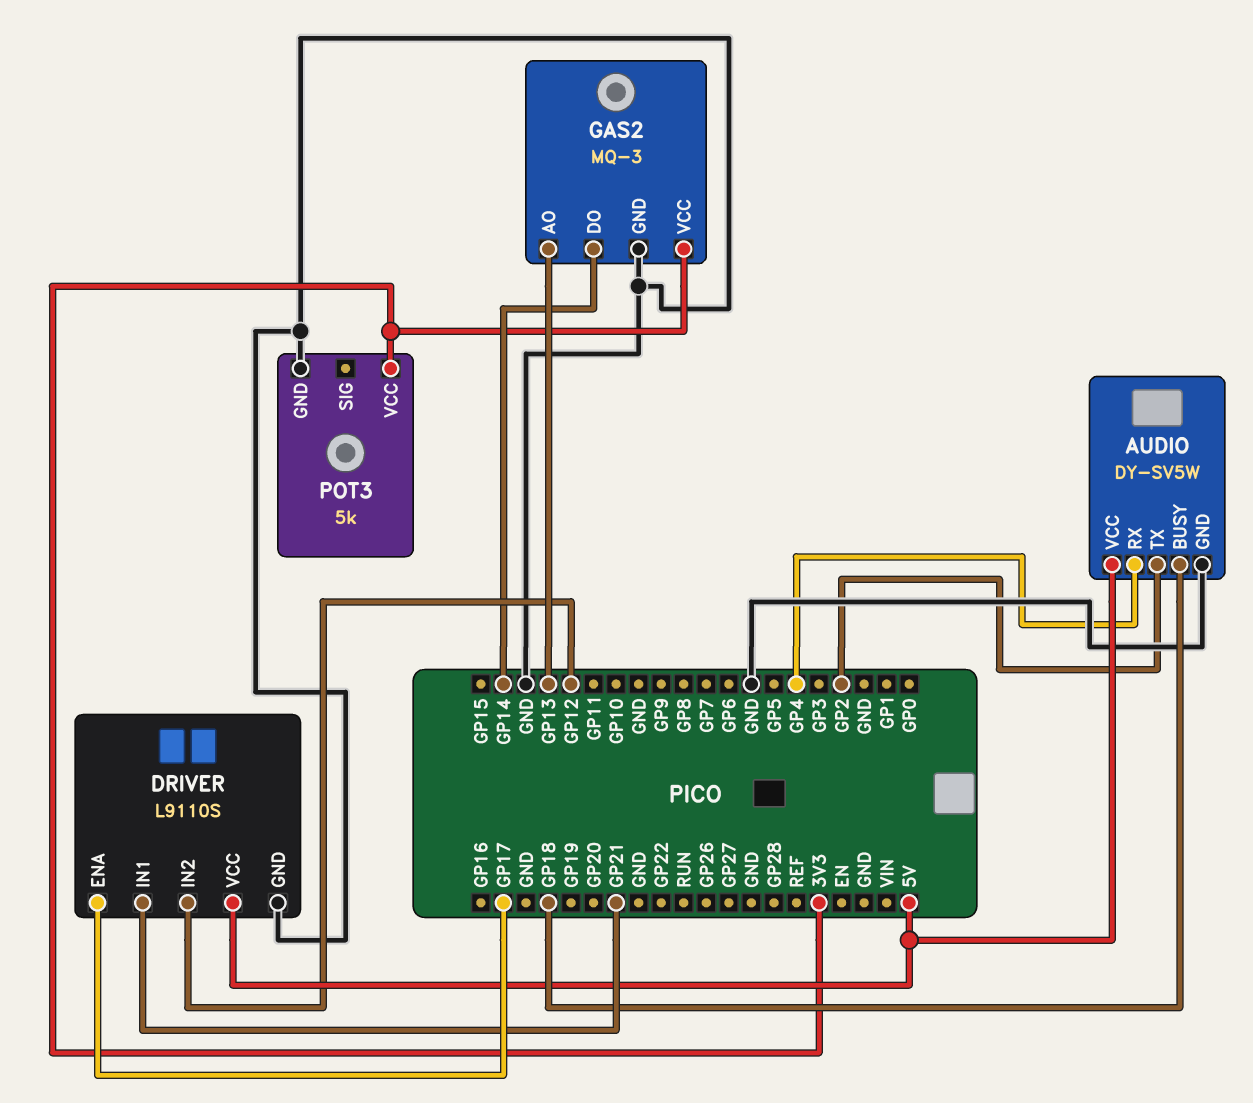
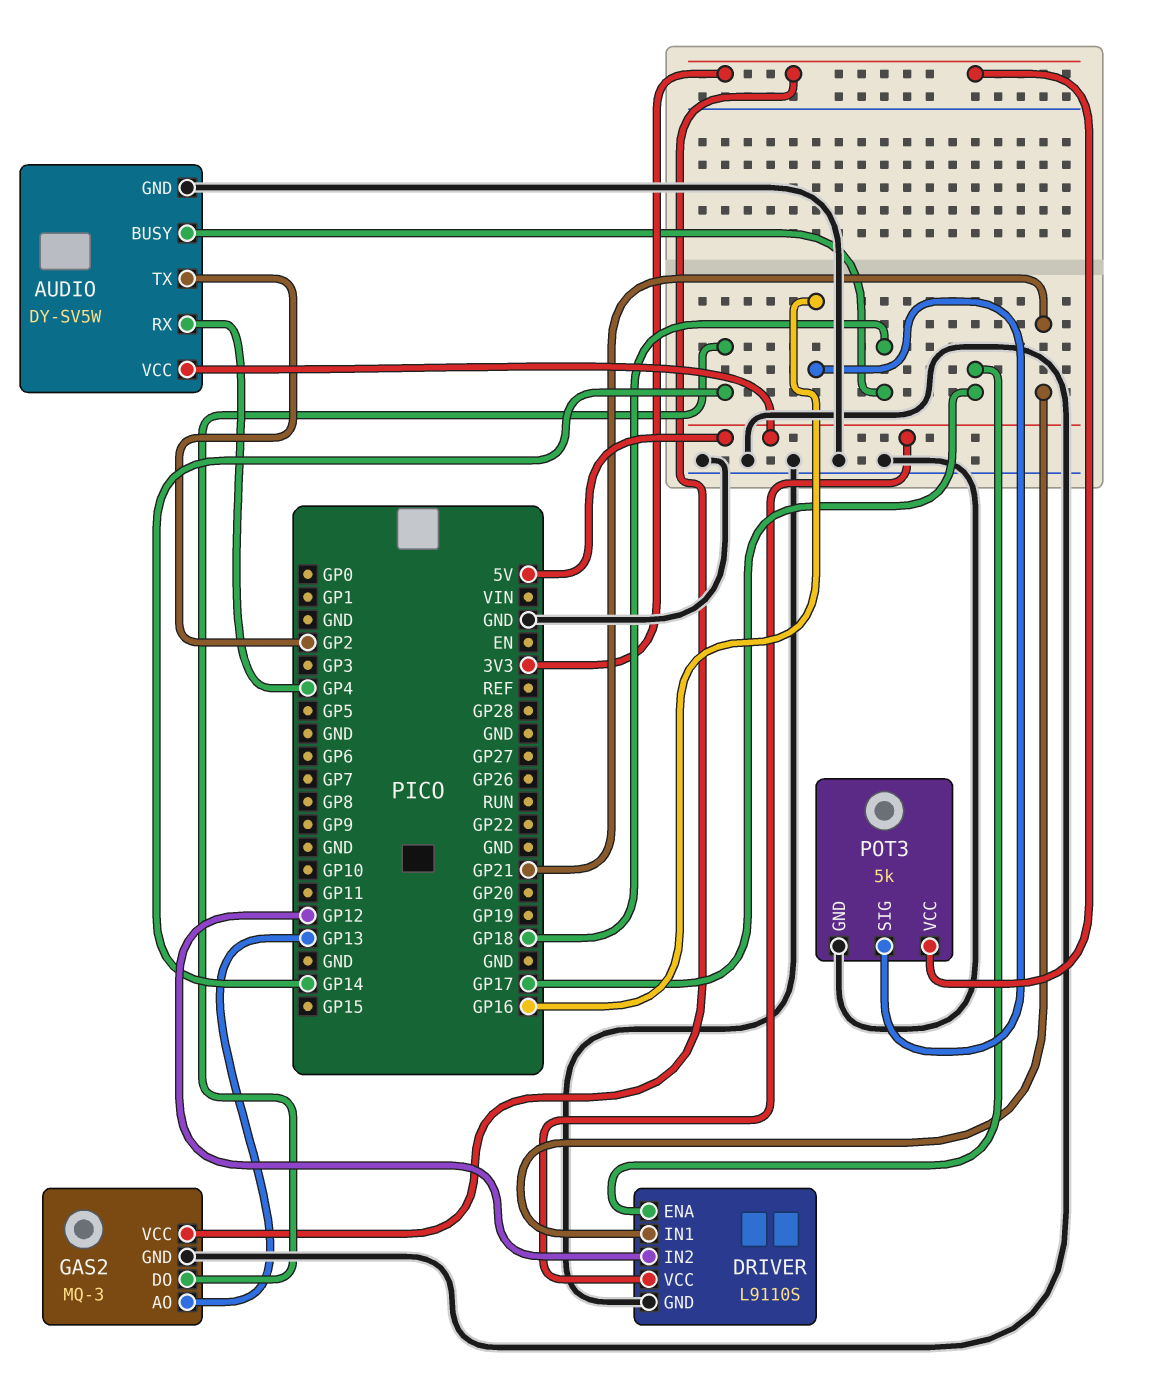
POT3 pin SIG: none -> GP16

